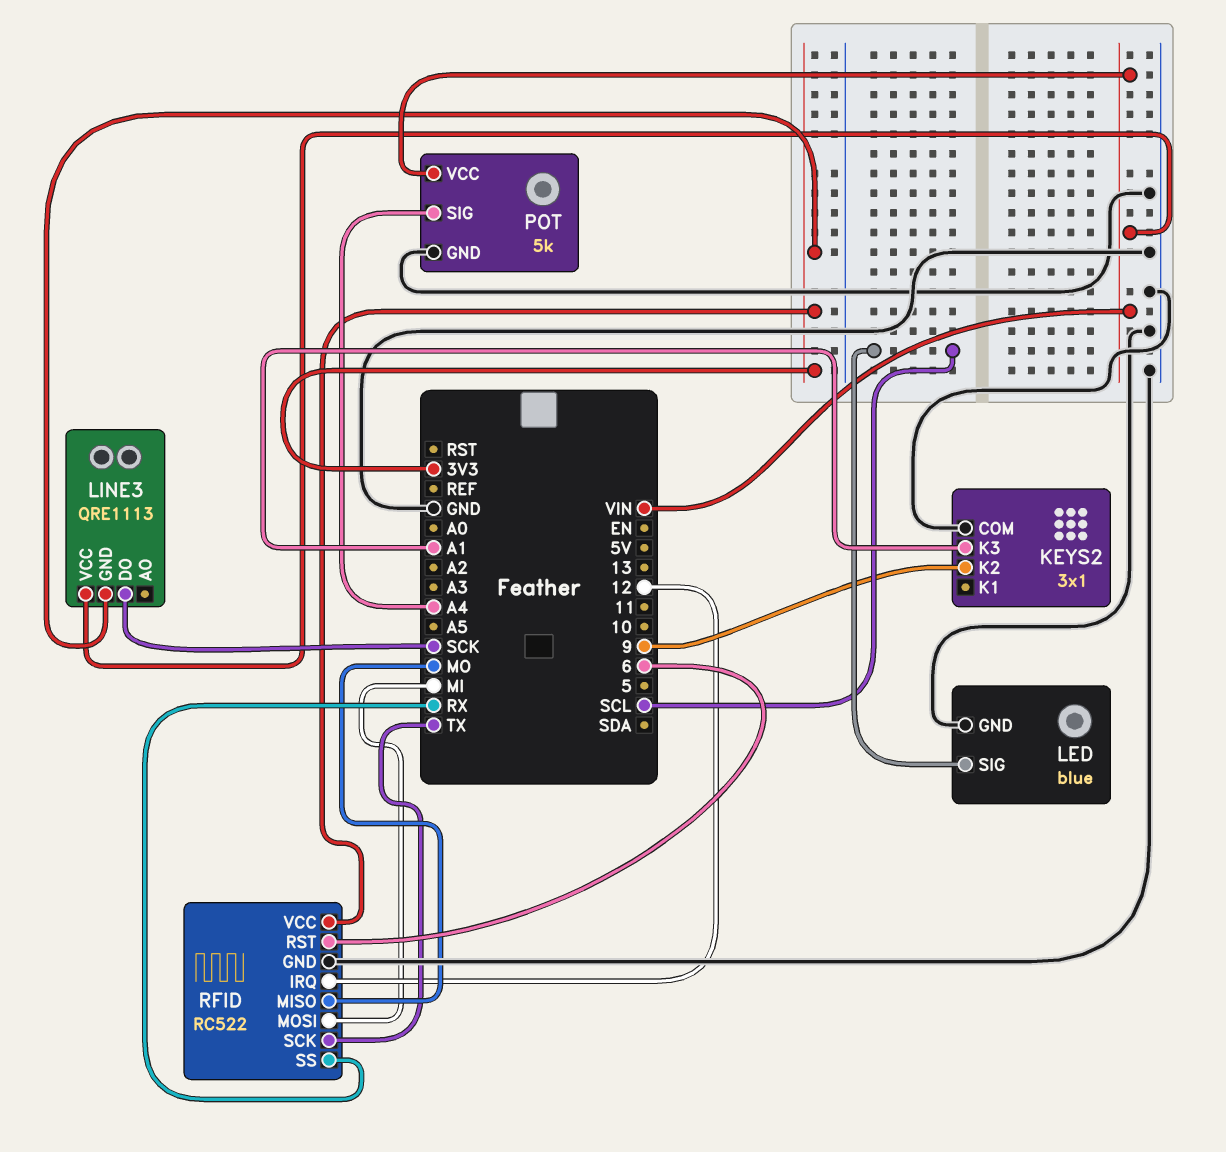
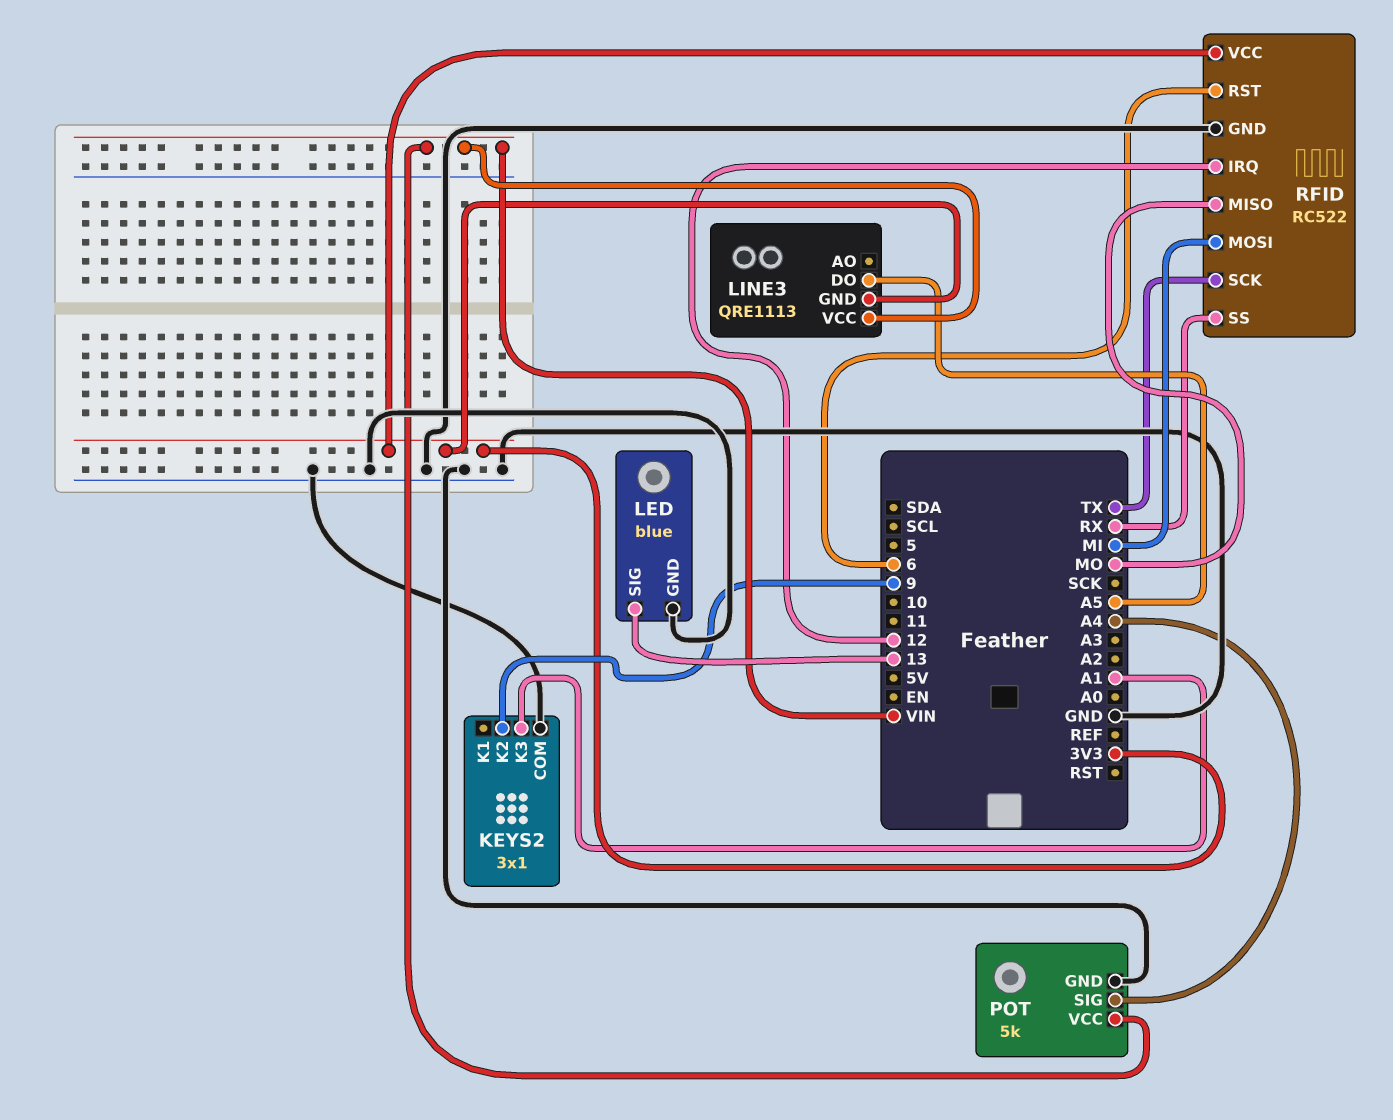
LED pin SIG: SCL -> 13
LINE3 pin DO: SCK -> A5

